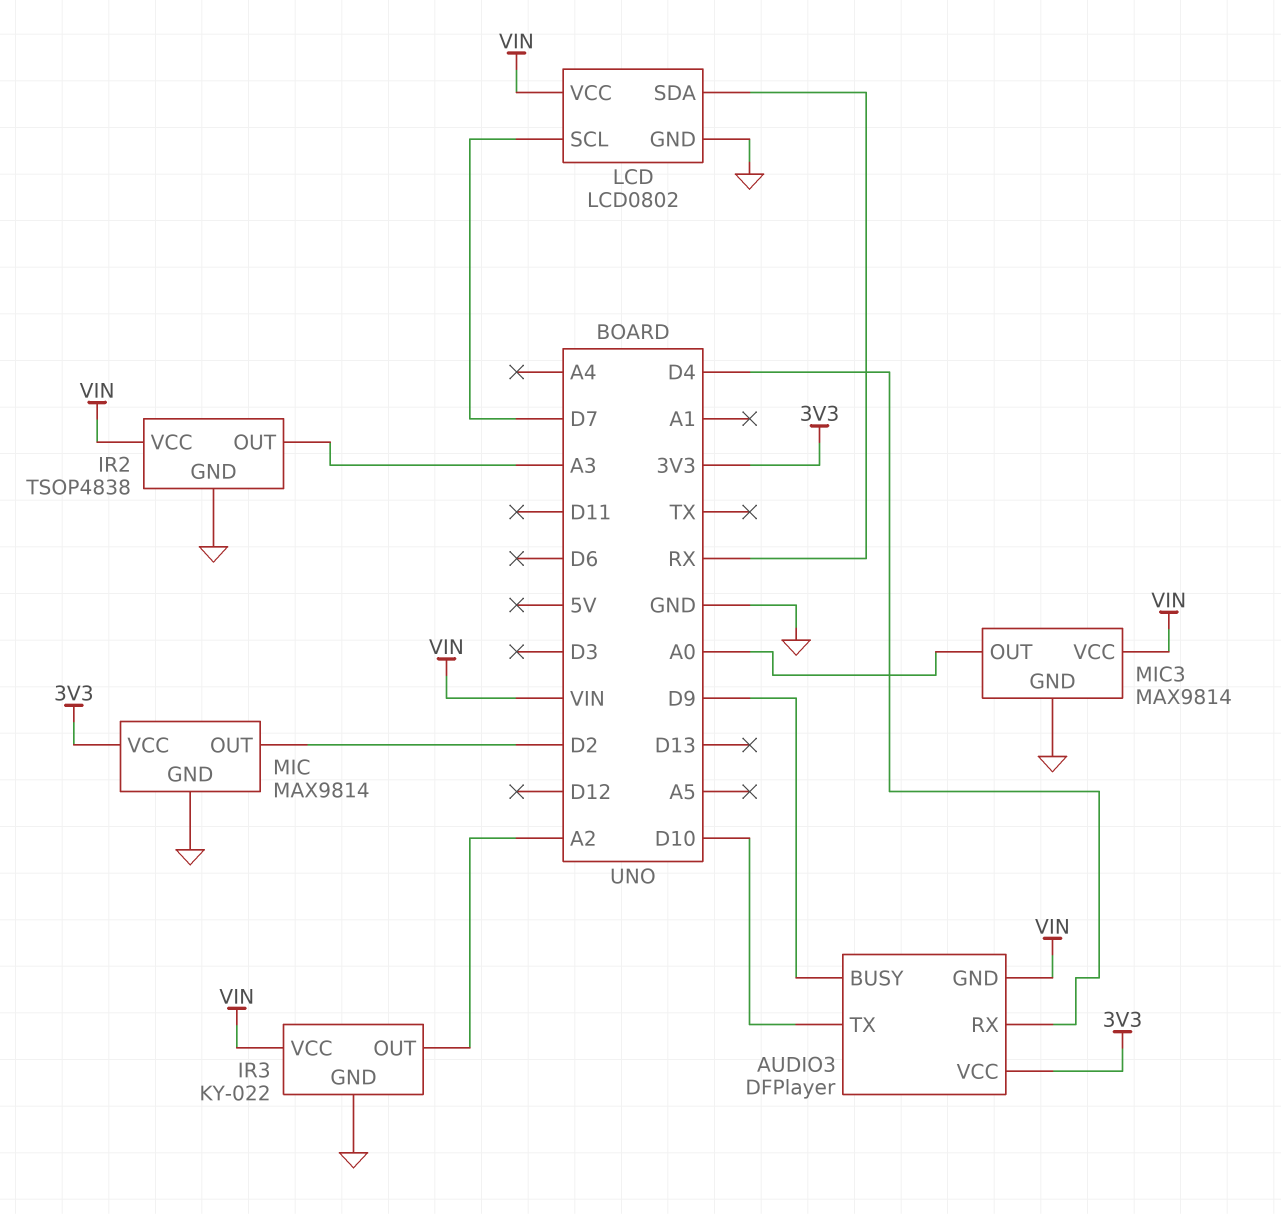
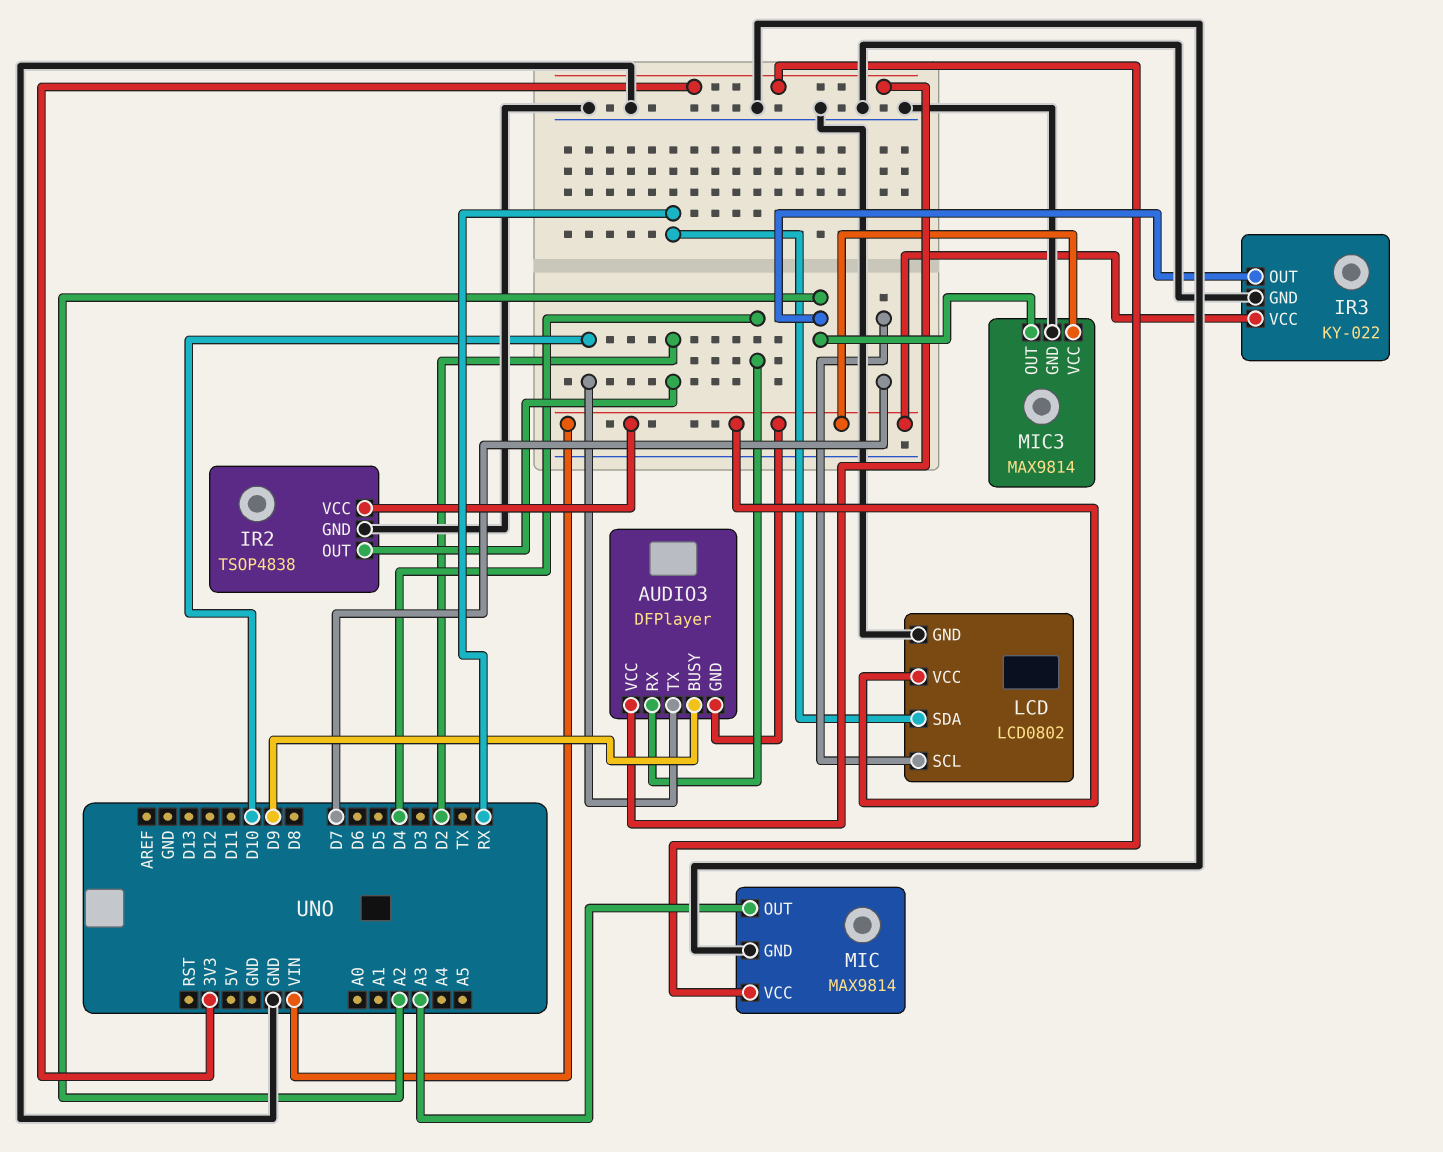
IR2 pin OUT: A3 -> D2
MIC pin OUT: D2 -> A3
MIC3 pin OUT: A0 -> A2

